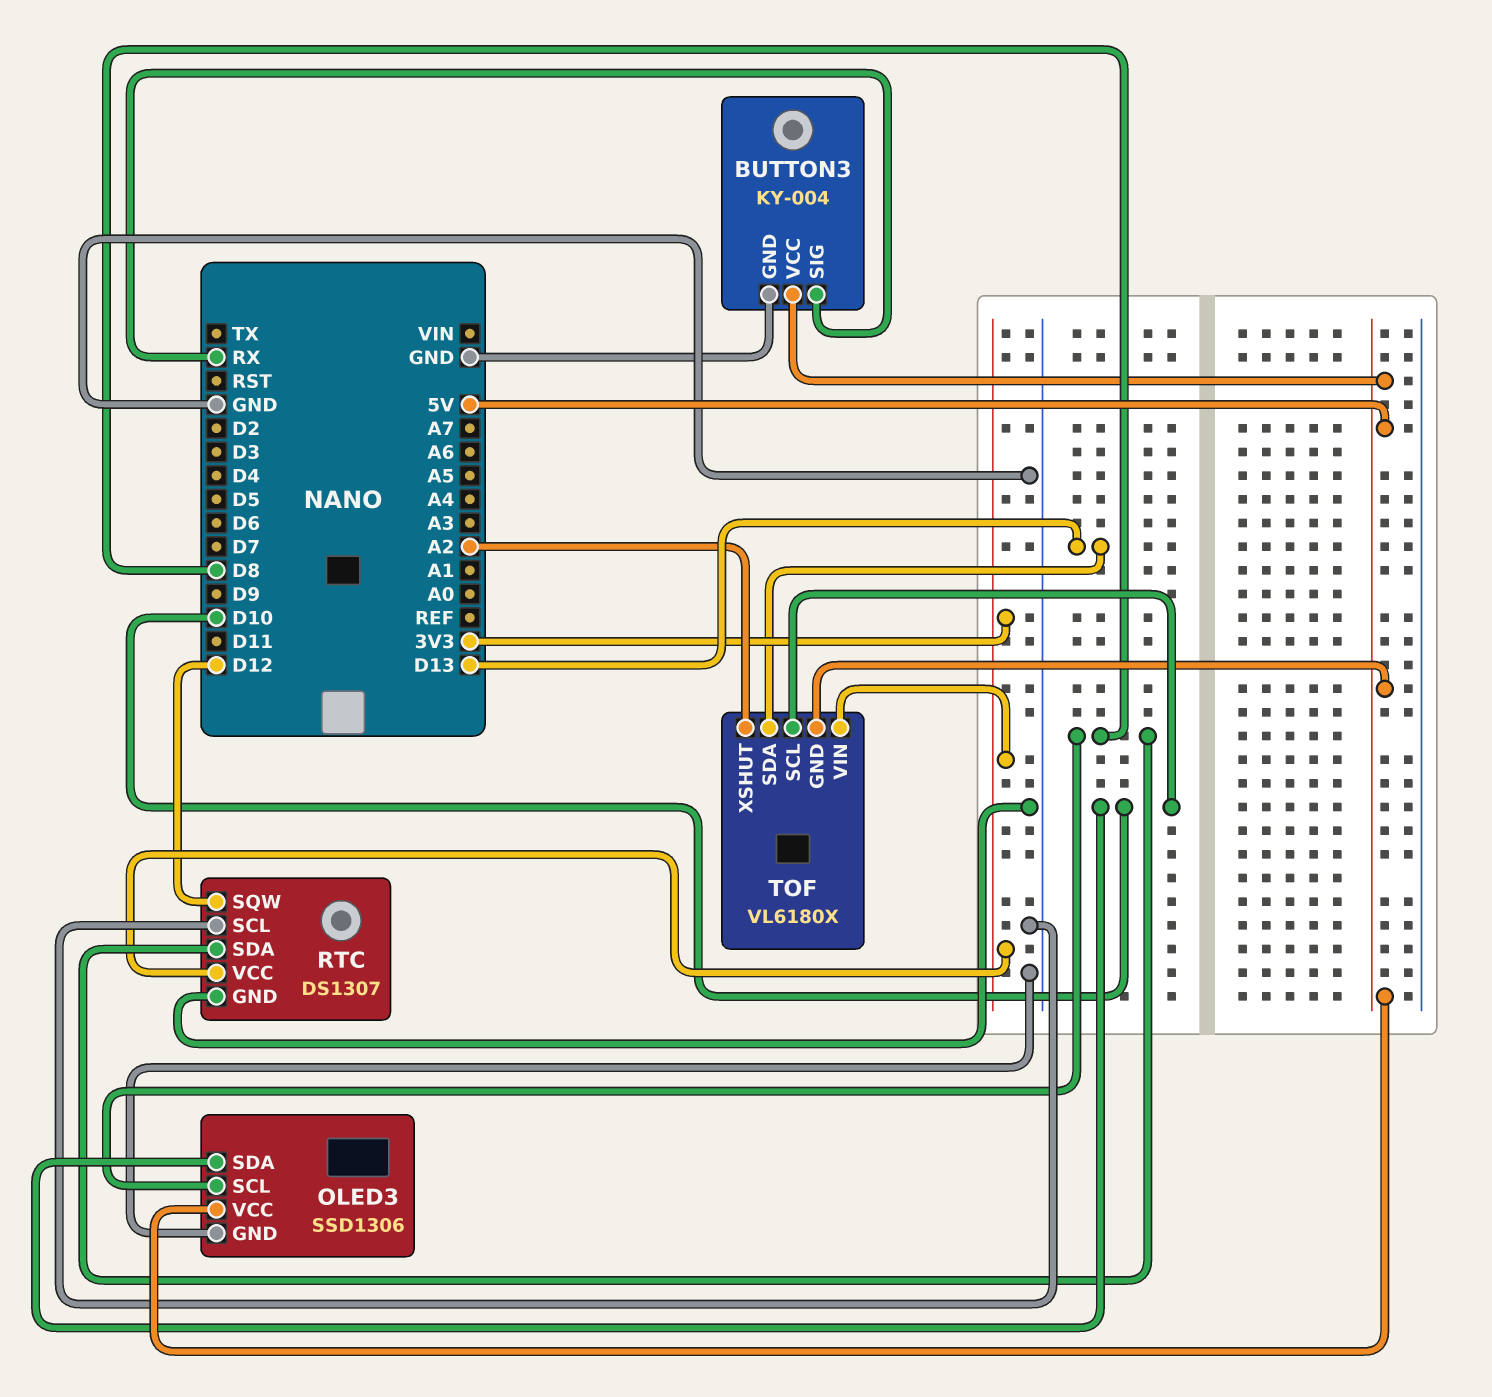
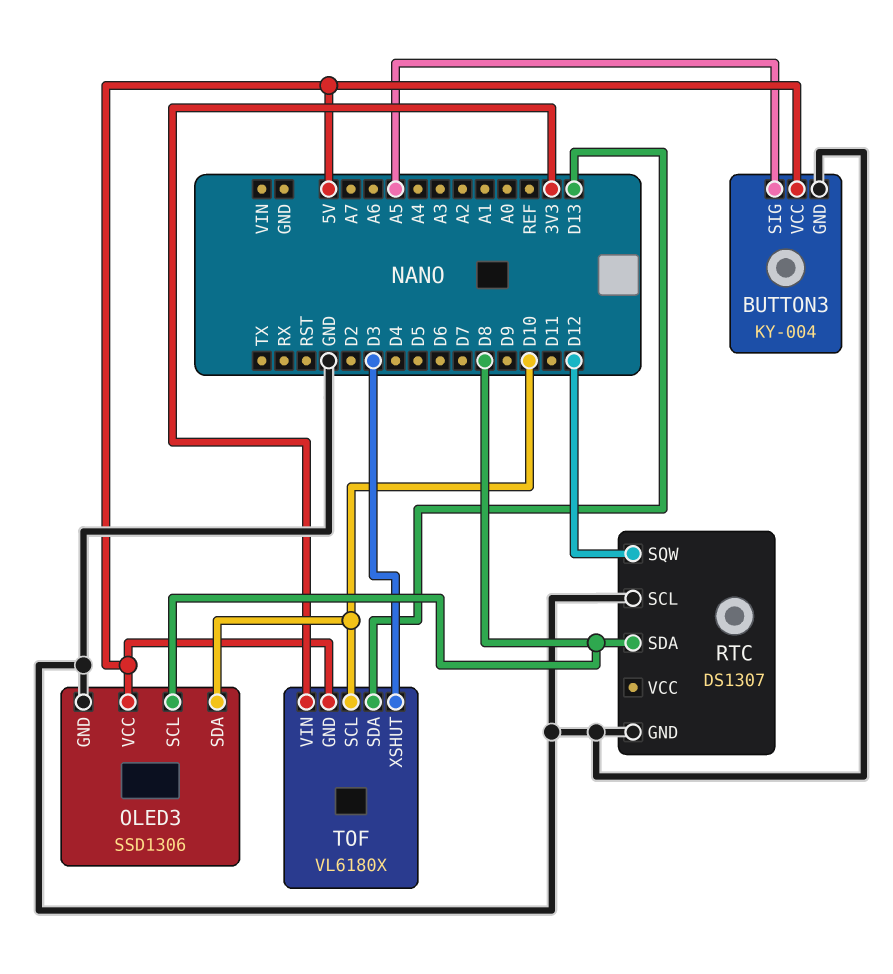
BUTTON3 pin SIG: RX -> A5
RTC pin VCC: 3V3 -> none
TOF pin XSHUT: A2 -> D3

